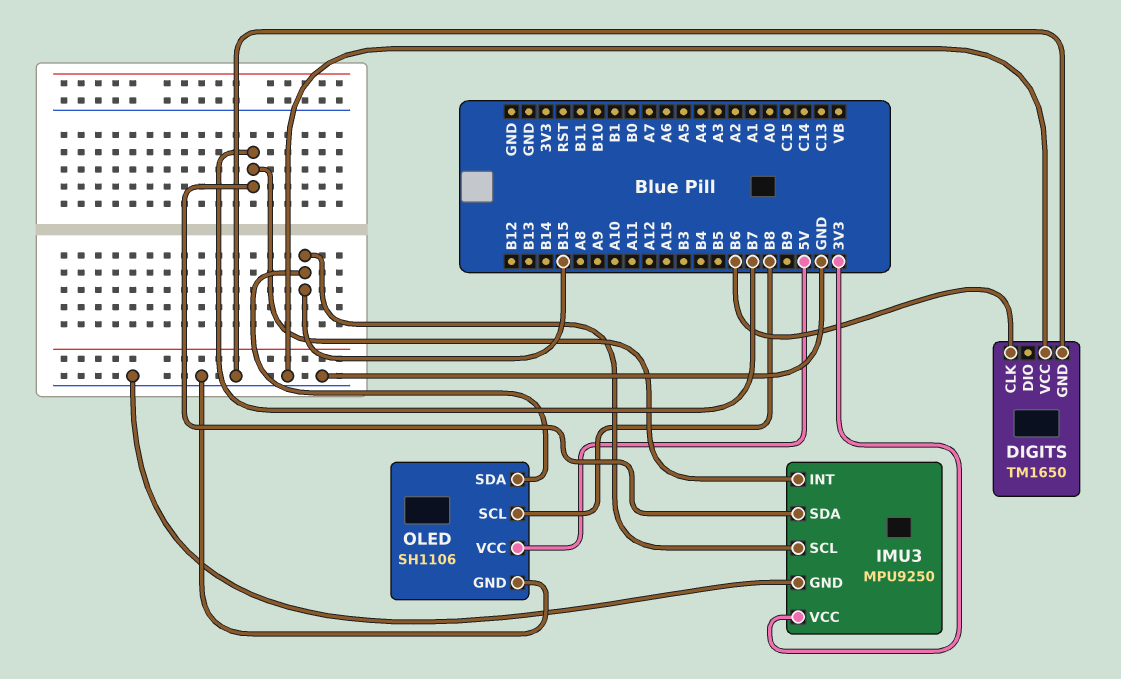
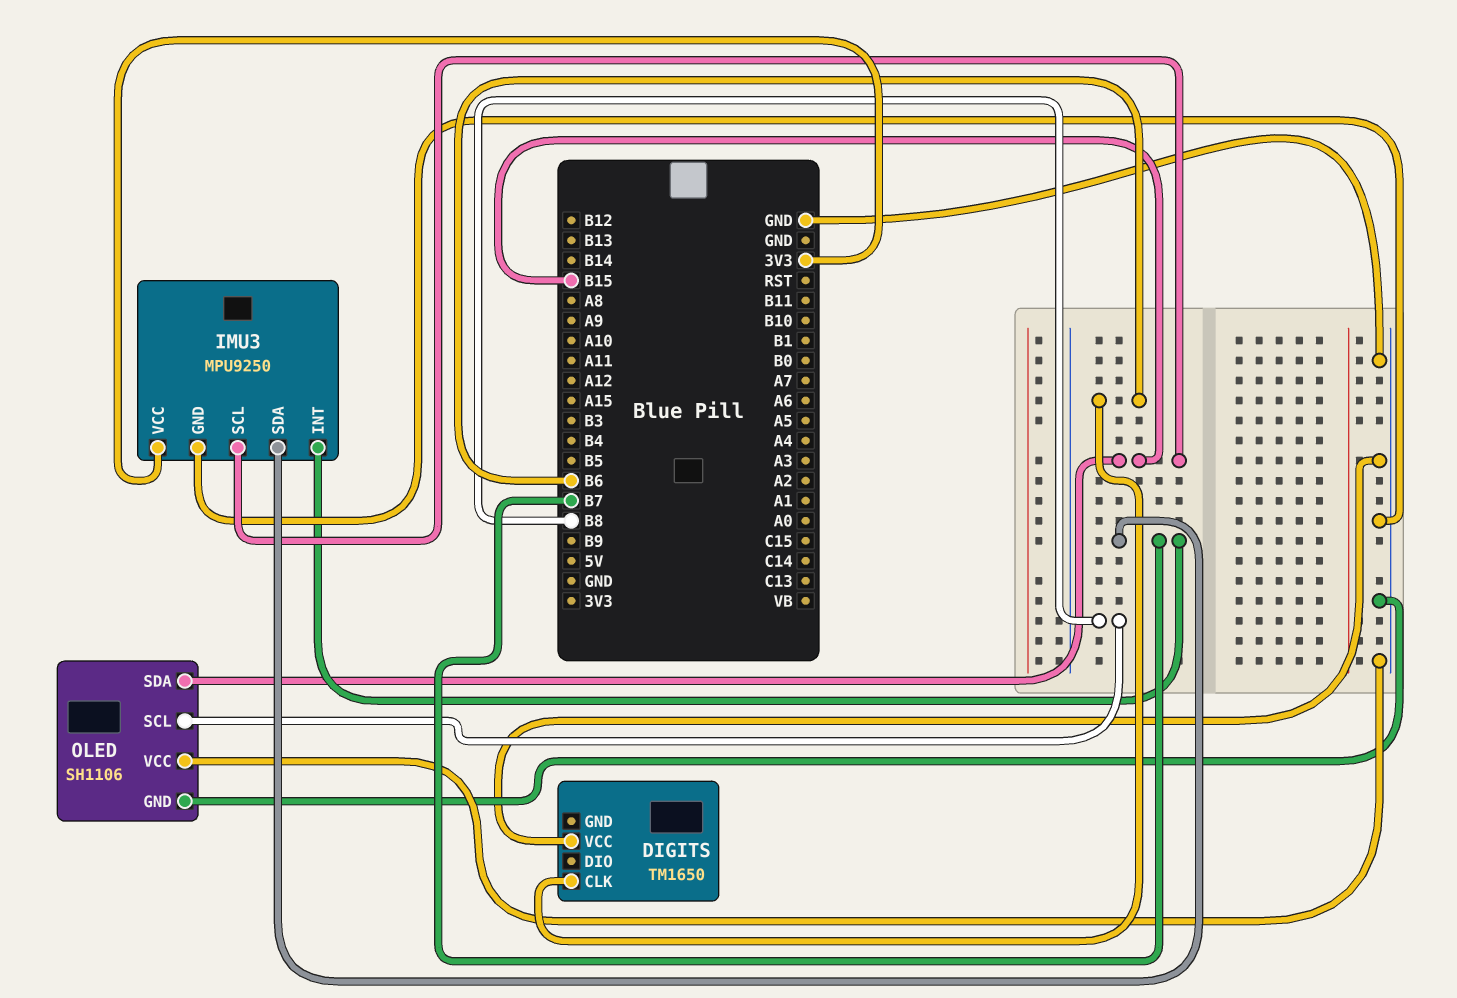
DIGITS pin GND: GND -> none
OLED pin VCC: 5V -> GND

